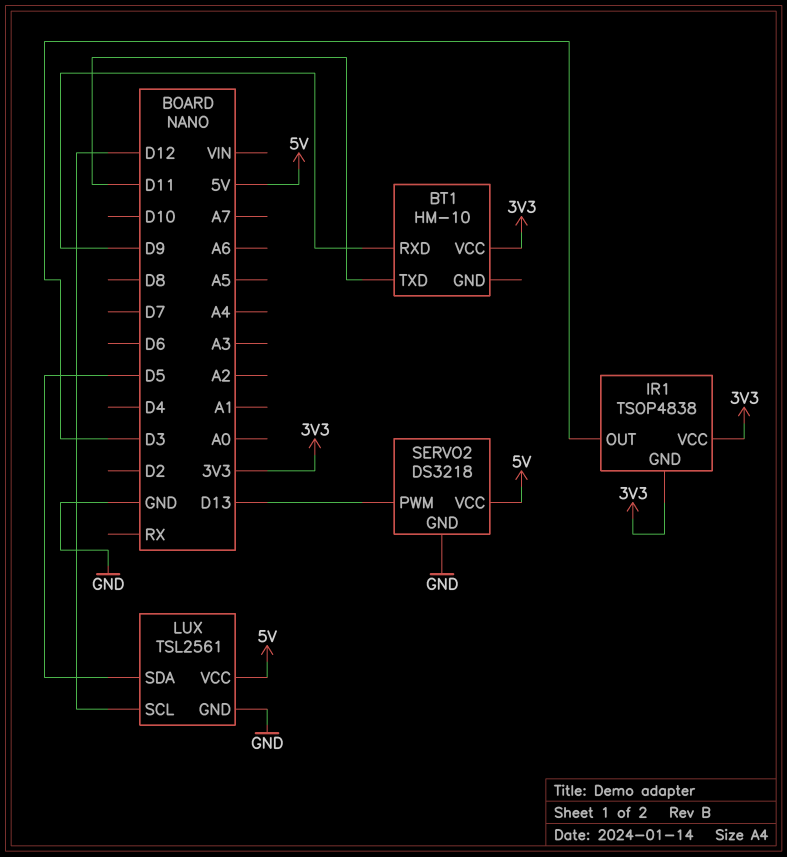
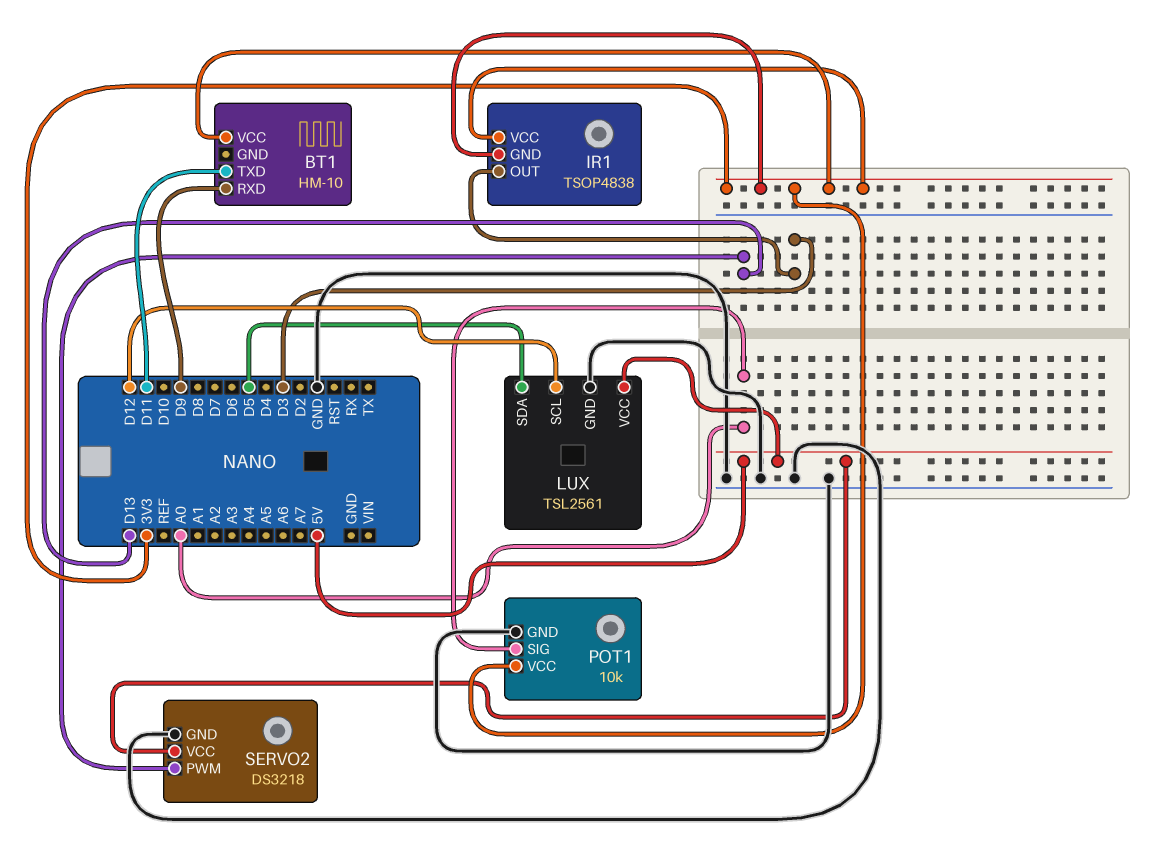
POT1: none -> 10k
POT1 pin GND: none -> GND
POT1 pin SIG: none -> A0
POT1 pin VCC: none -> 3V3

